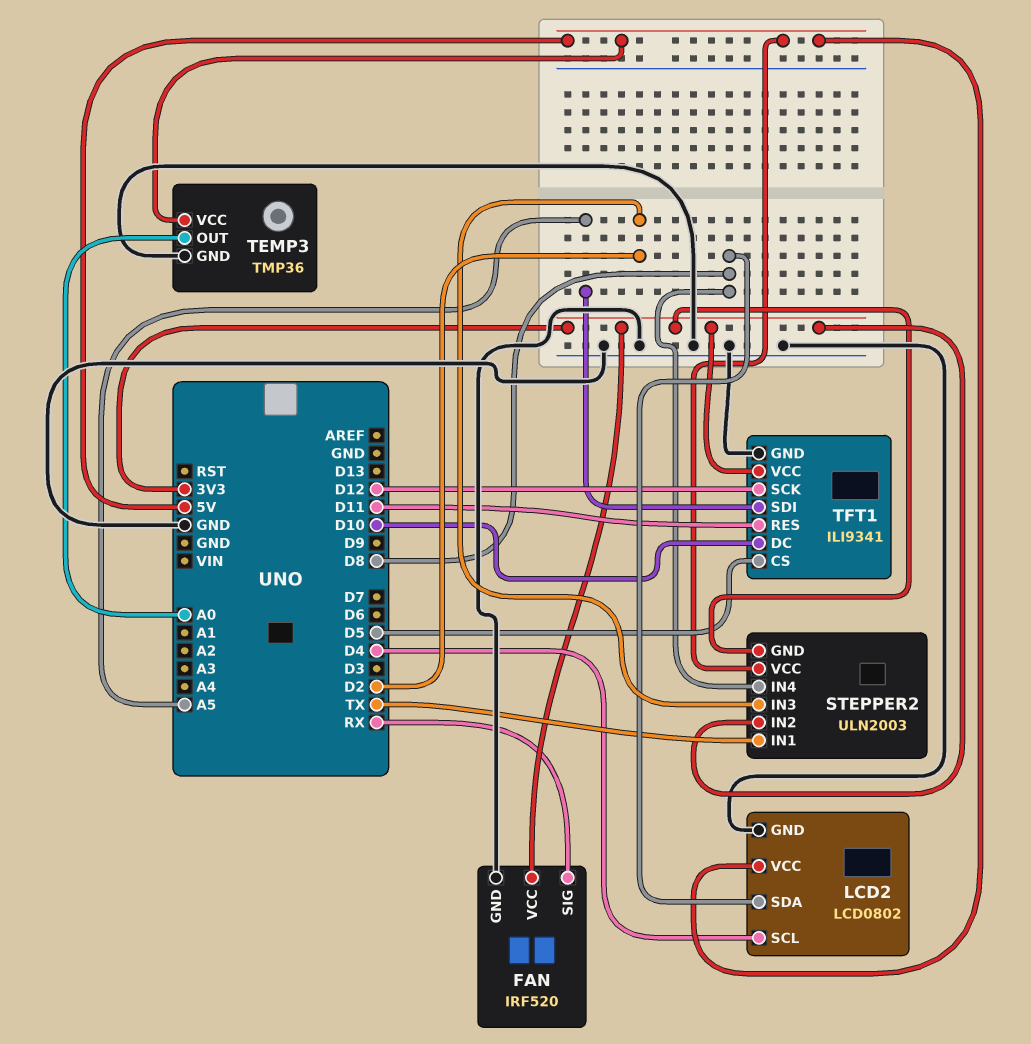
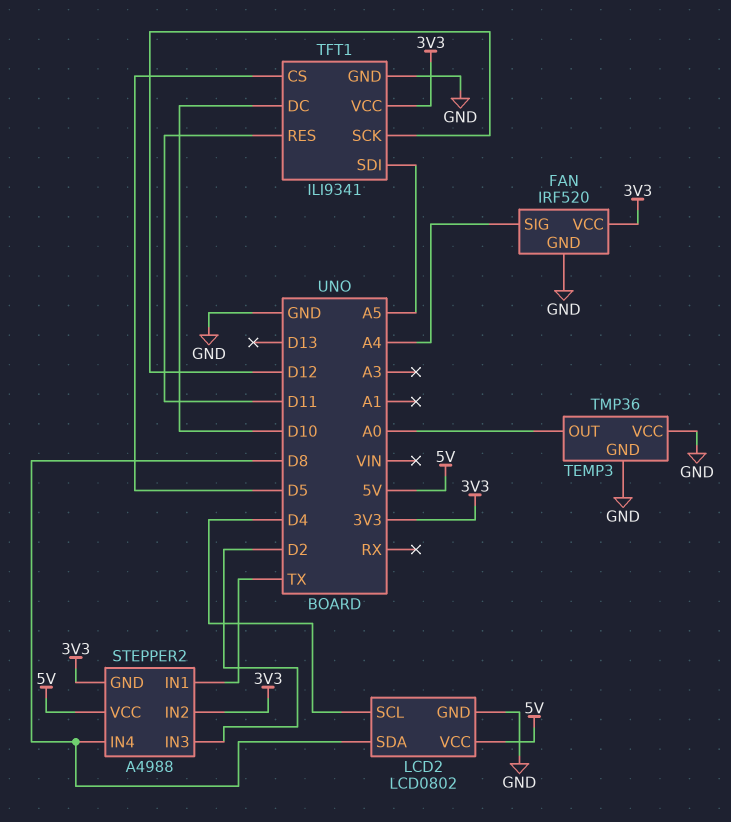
FAN pin SIG: RX -> A4
STEPPER2: ULN2003 -> A4988
TEMP3 pin VCC: 5V -> GND

